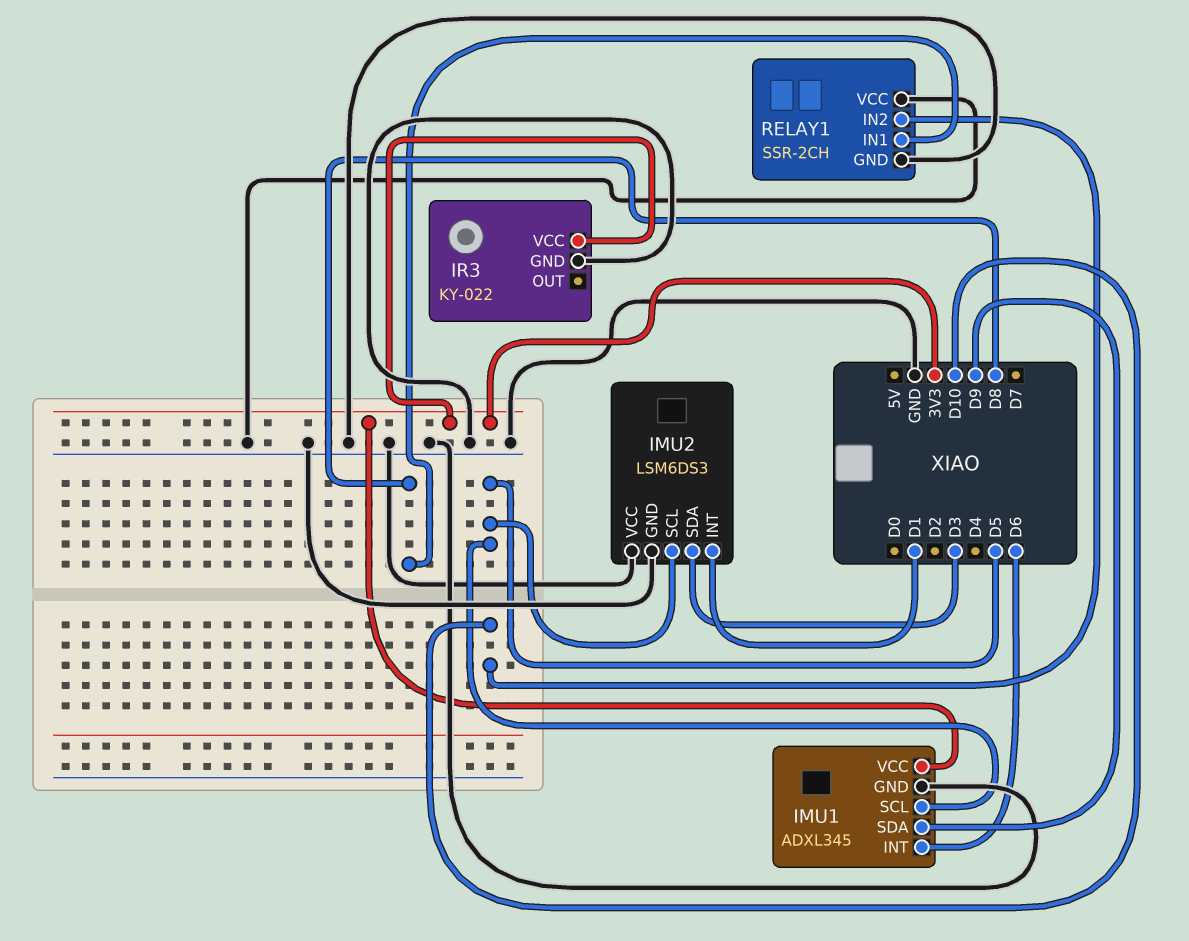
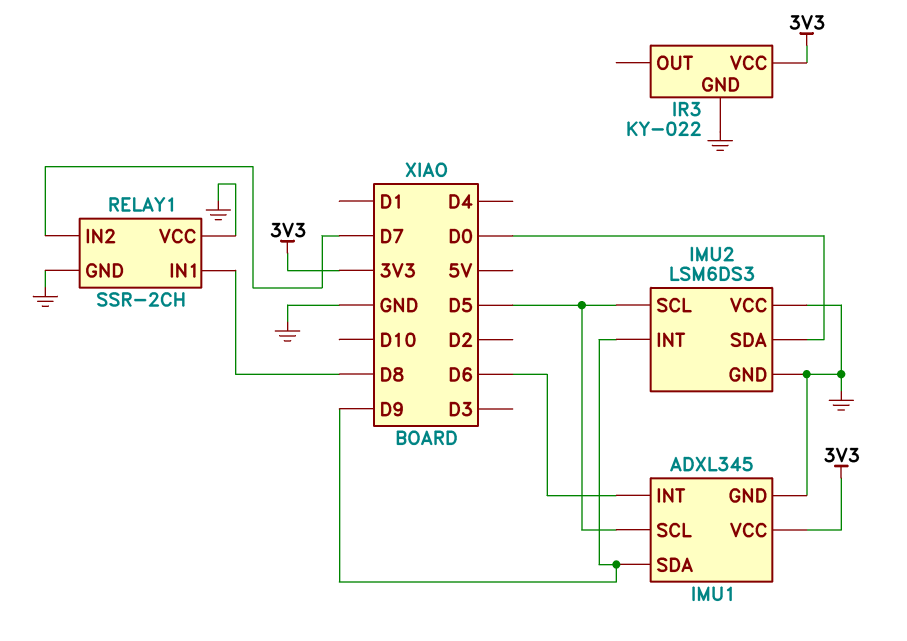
IMU2 pin INT: D1 -> D9
IMU2 pin SDA: D3 -> D0
RELAY1 pin IN2: D10 -> D7

